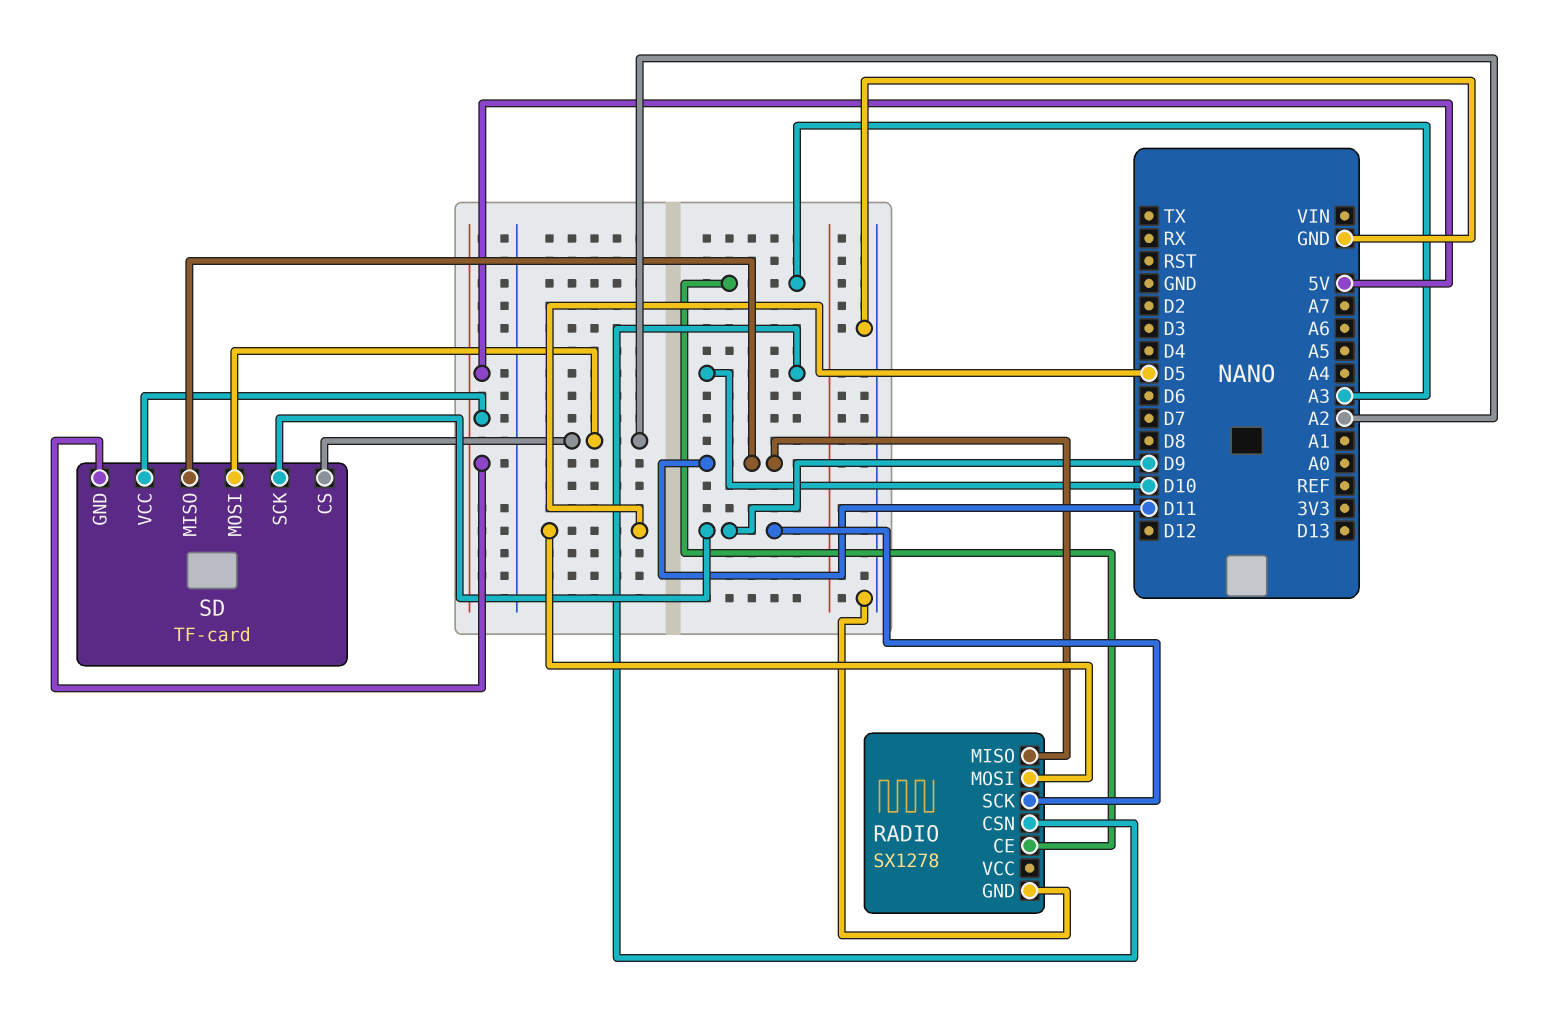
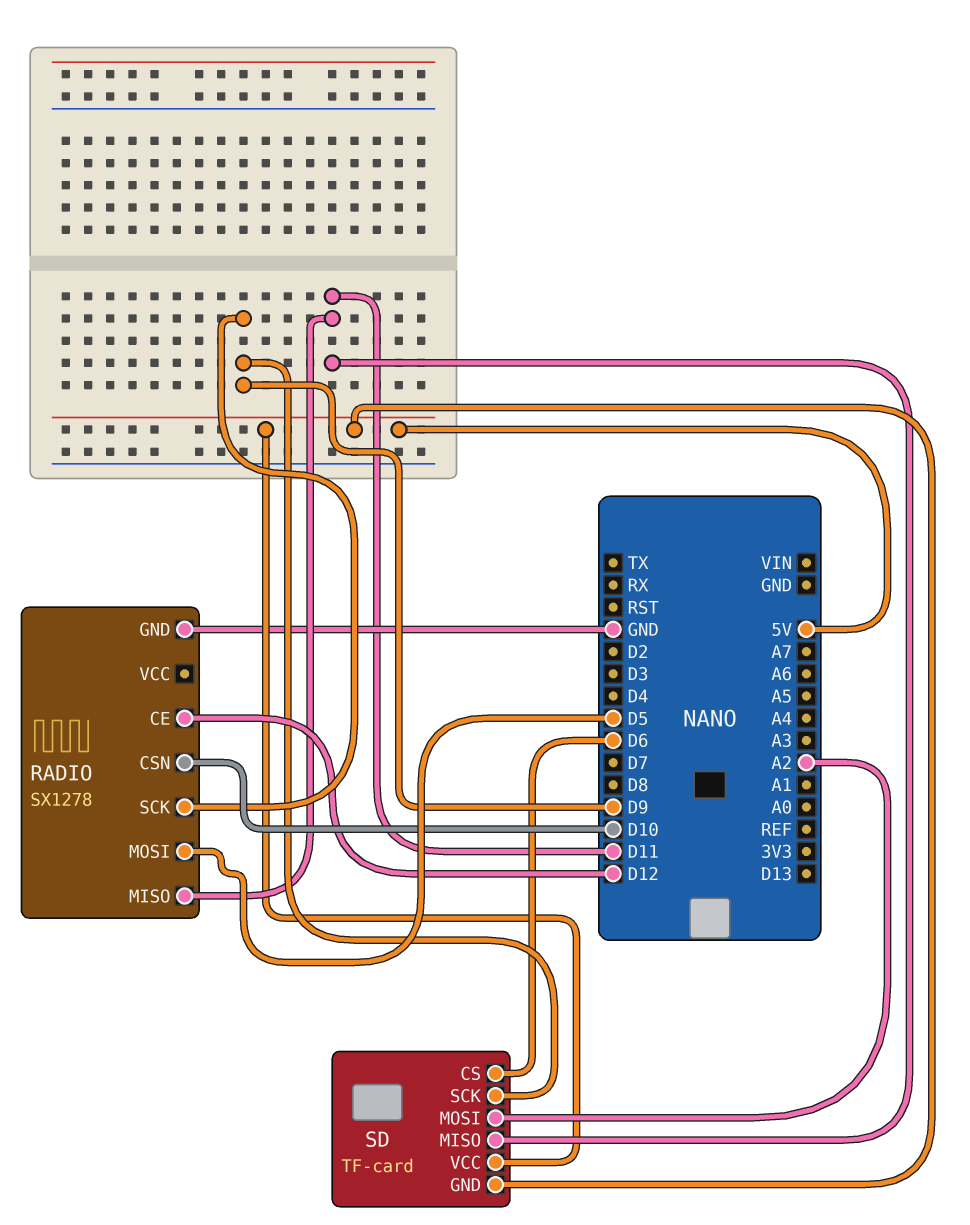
RADIO pin CE: A3 -> D12
SD pin CS: A2 -> D6

